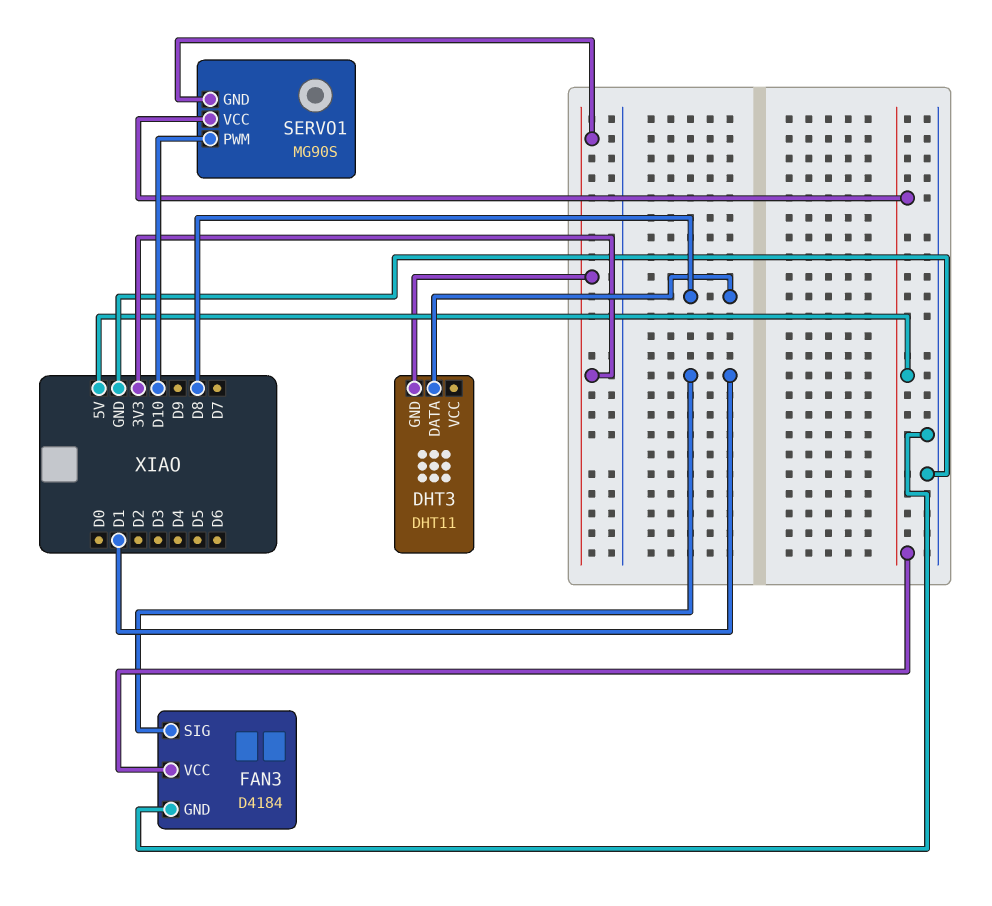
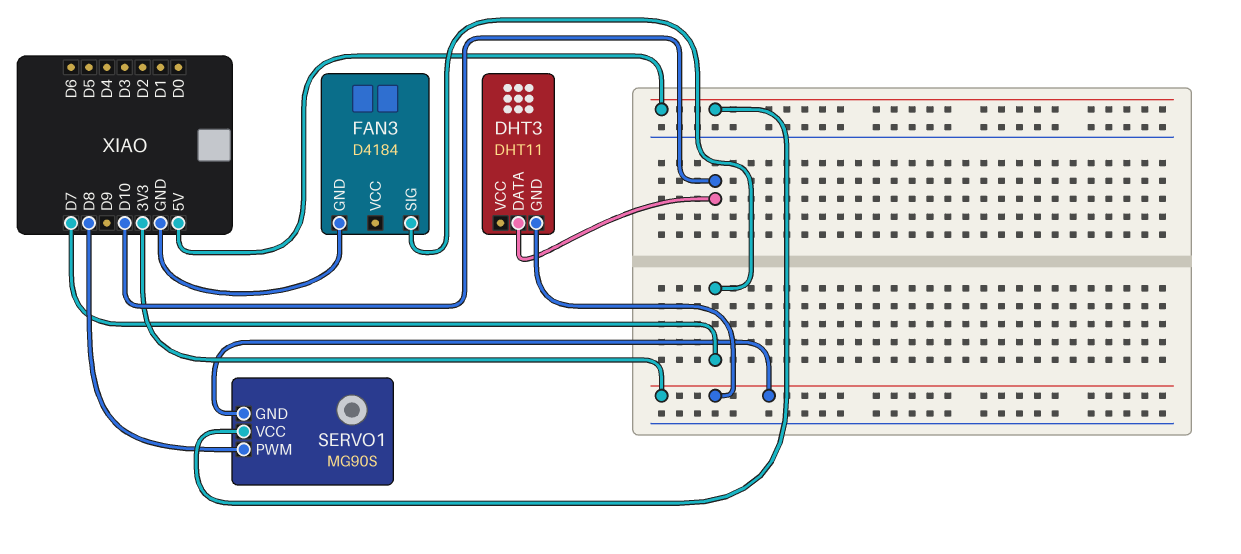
DHT3 pin DATA: D8 -> D10
FAN3 pin SIG: D1 -> D7
FAN3 pin VCC: 5V -> none
SERVO1 pin PWM: D10 -> D8

